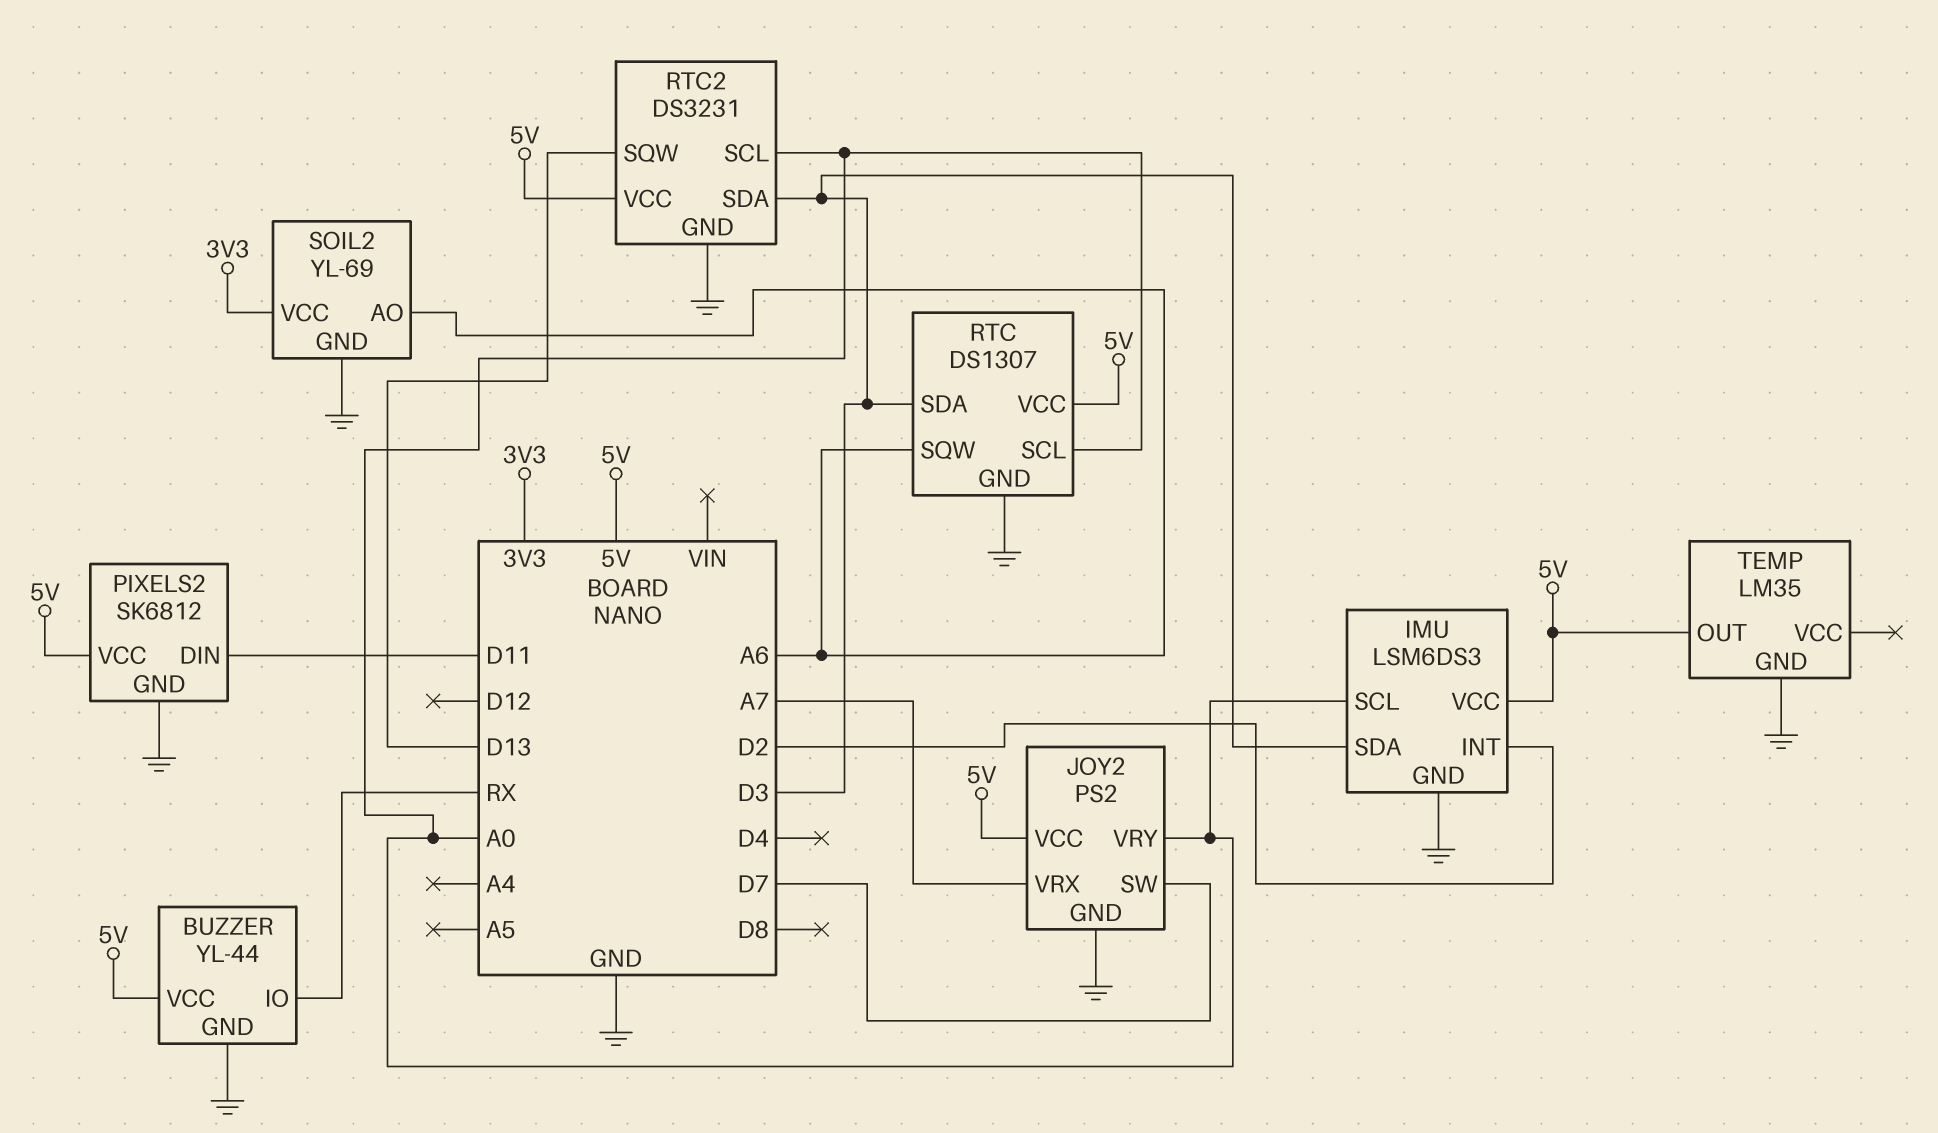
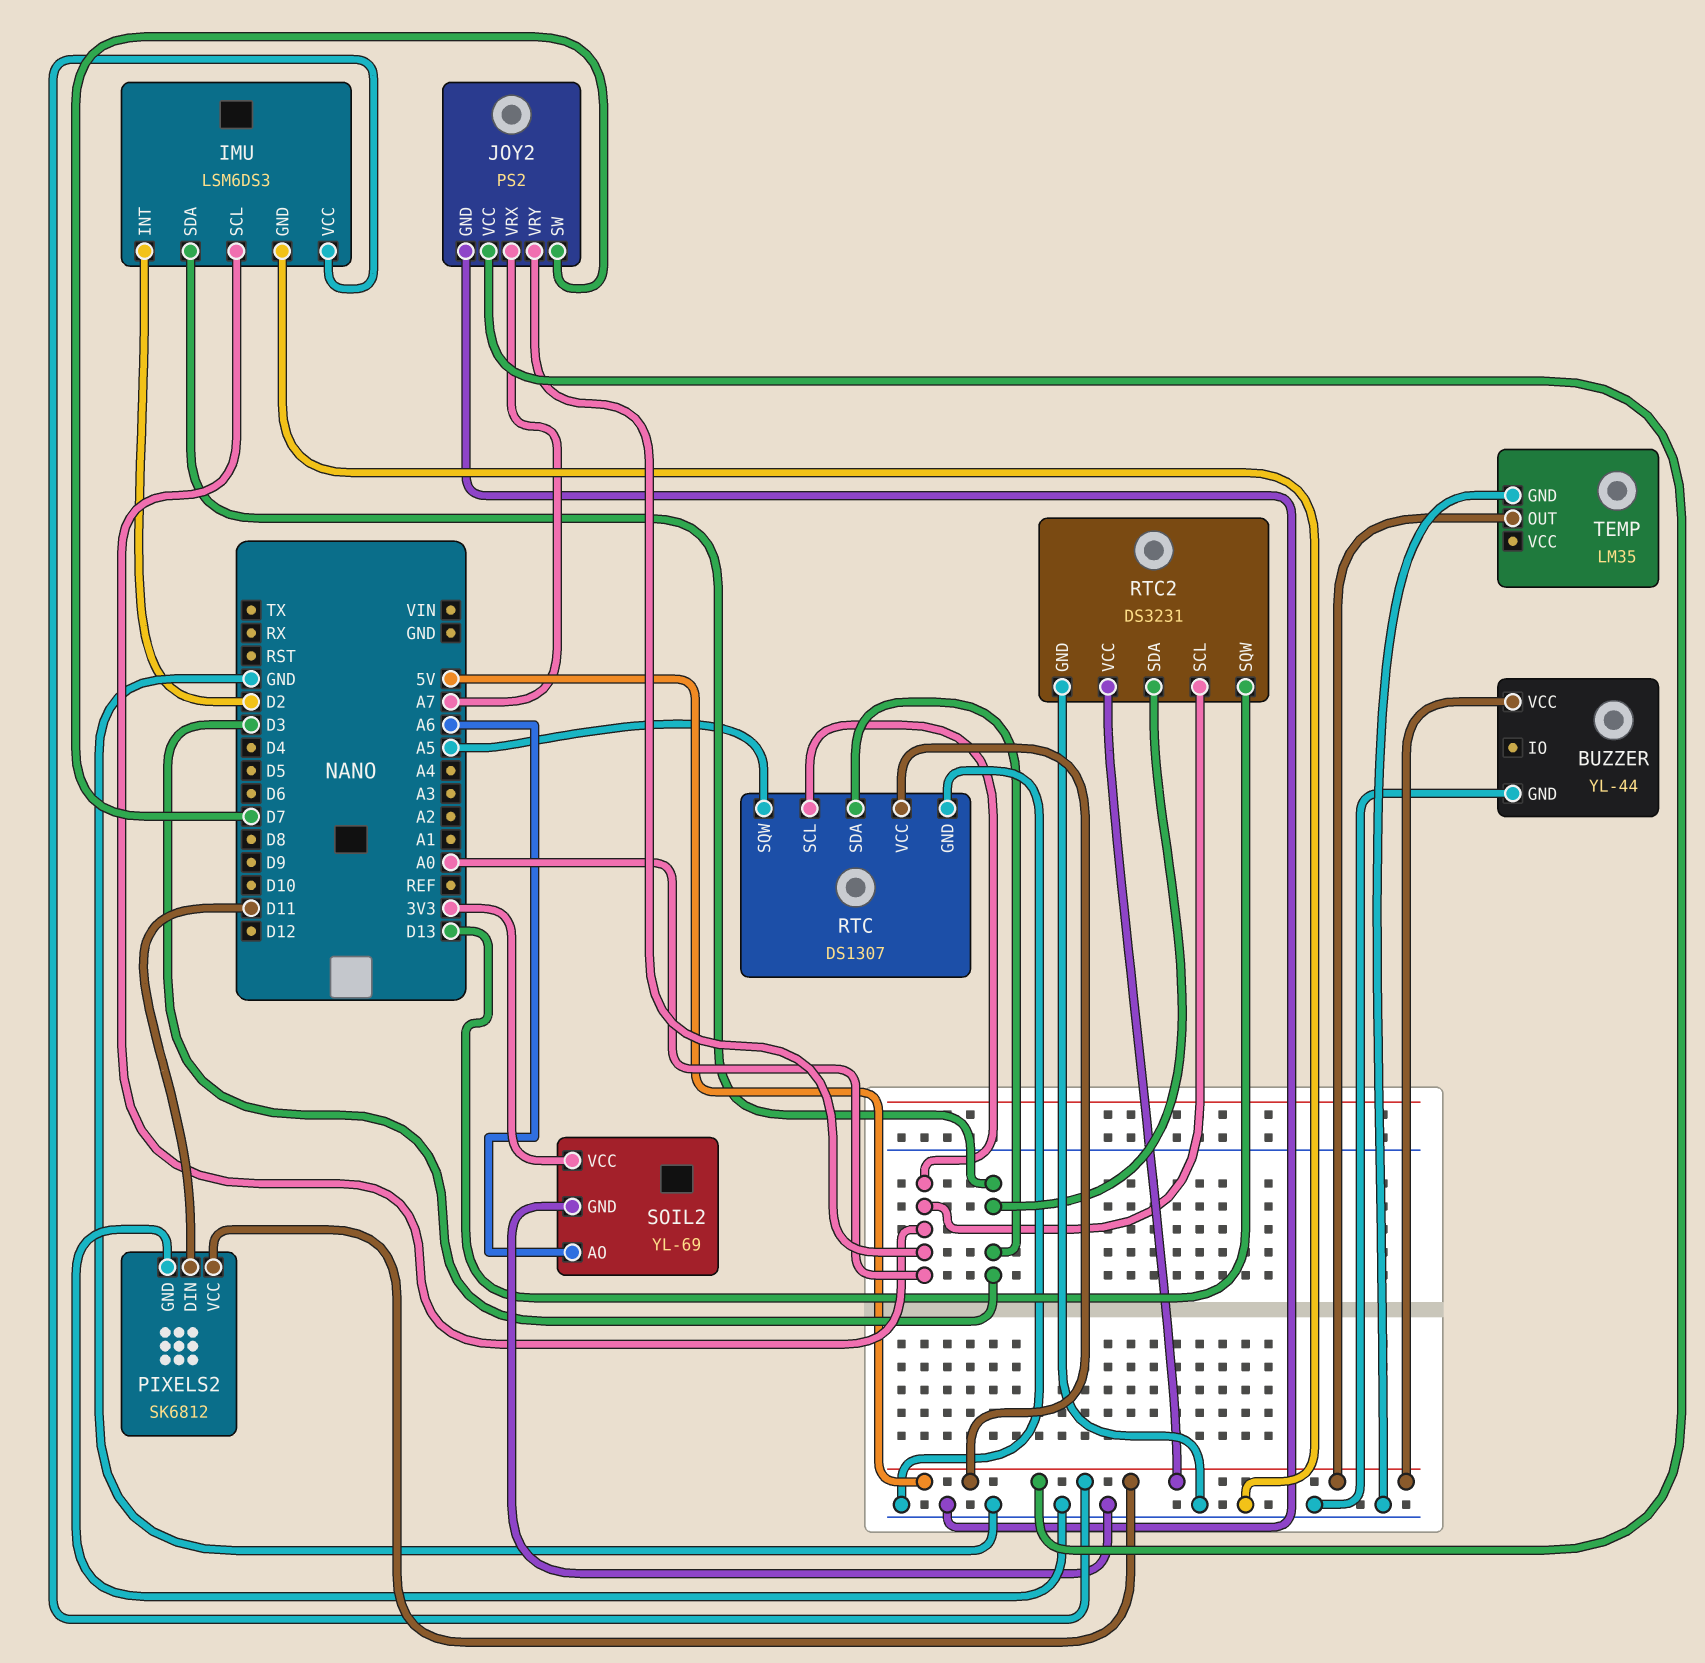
BUZZER pin IO: RX -> none
RTC pin SQW: A6 -> A5

